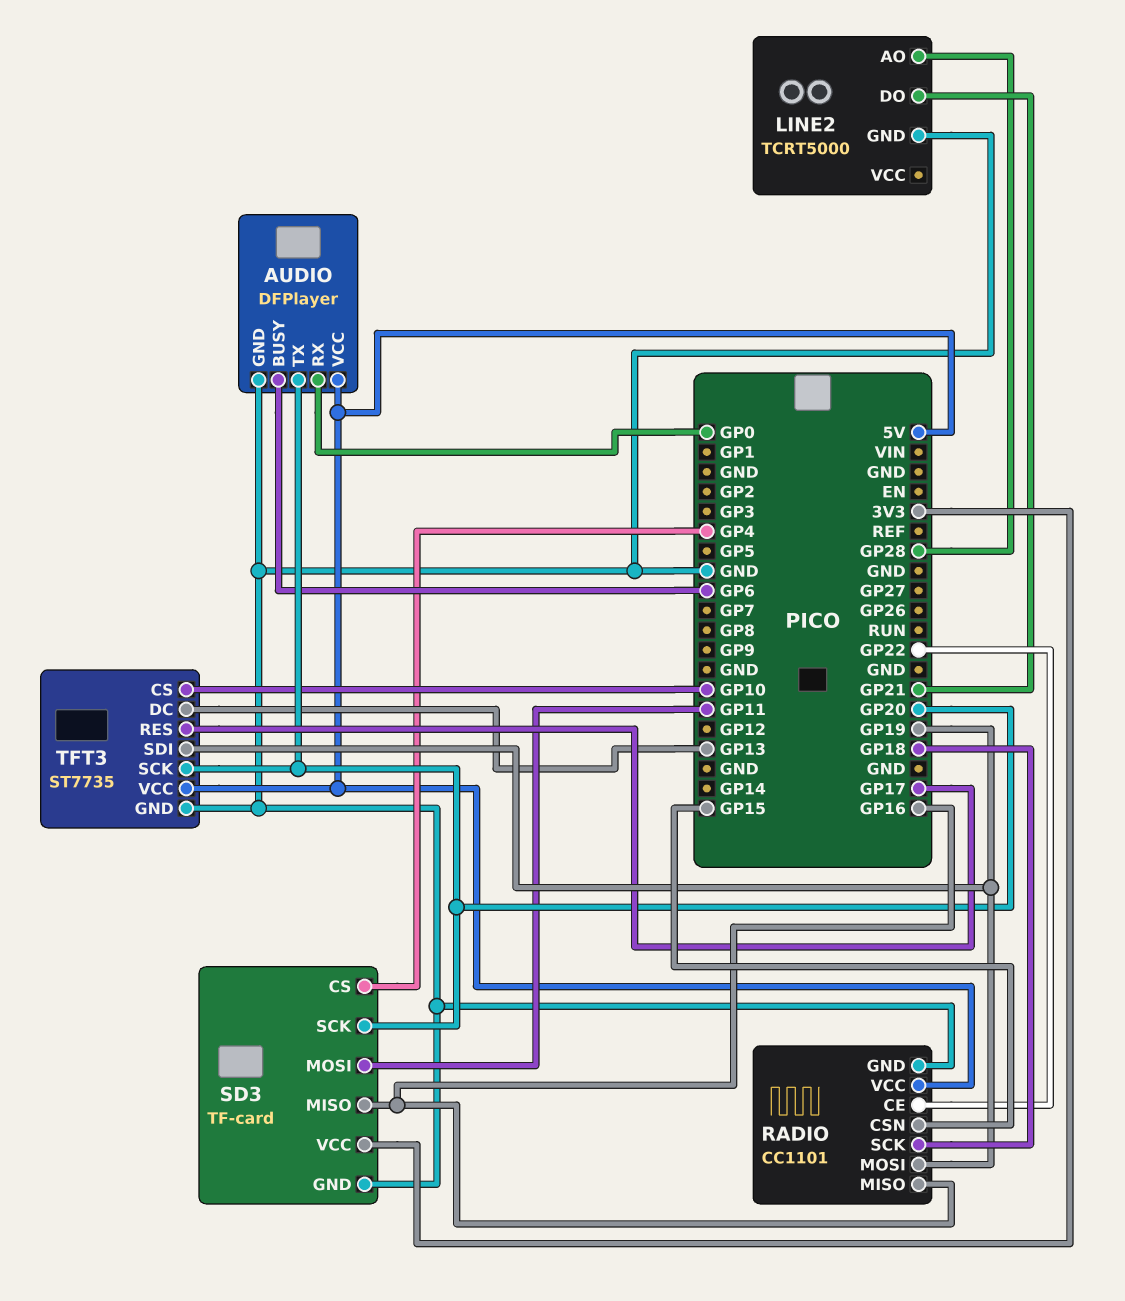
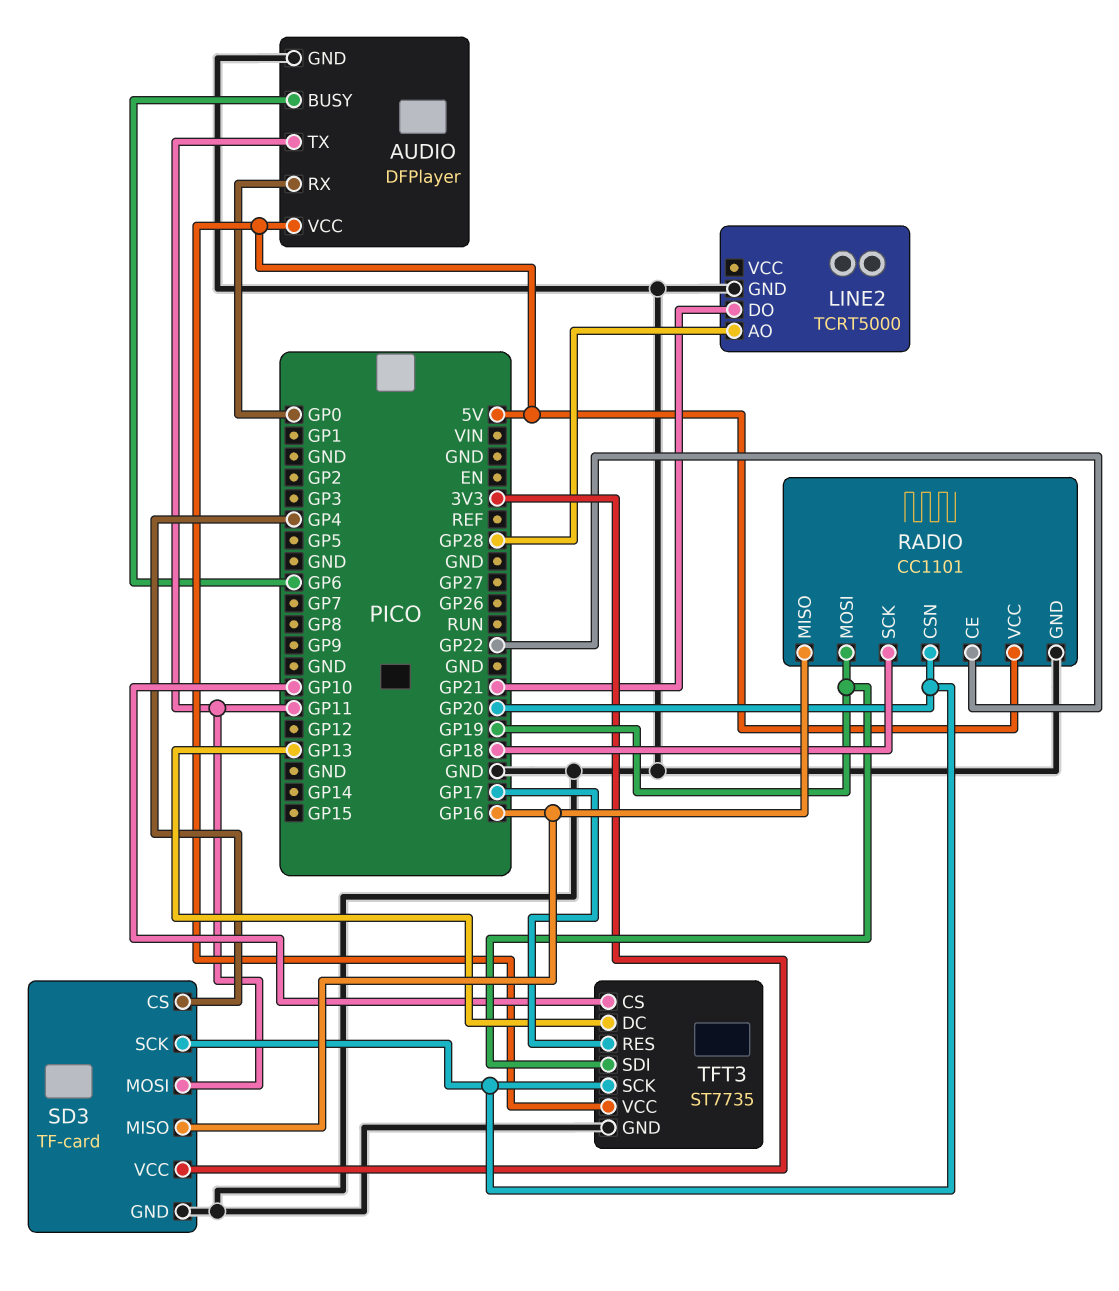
AUDIO pin TX: GP20 -> GP11
RADIO pin CSN: GP15 -> GP20

